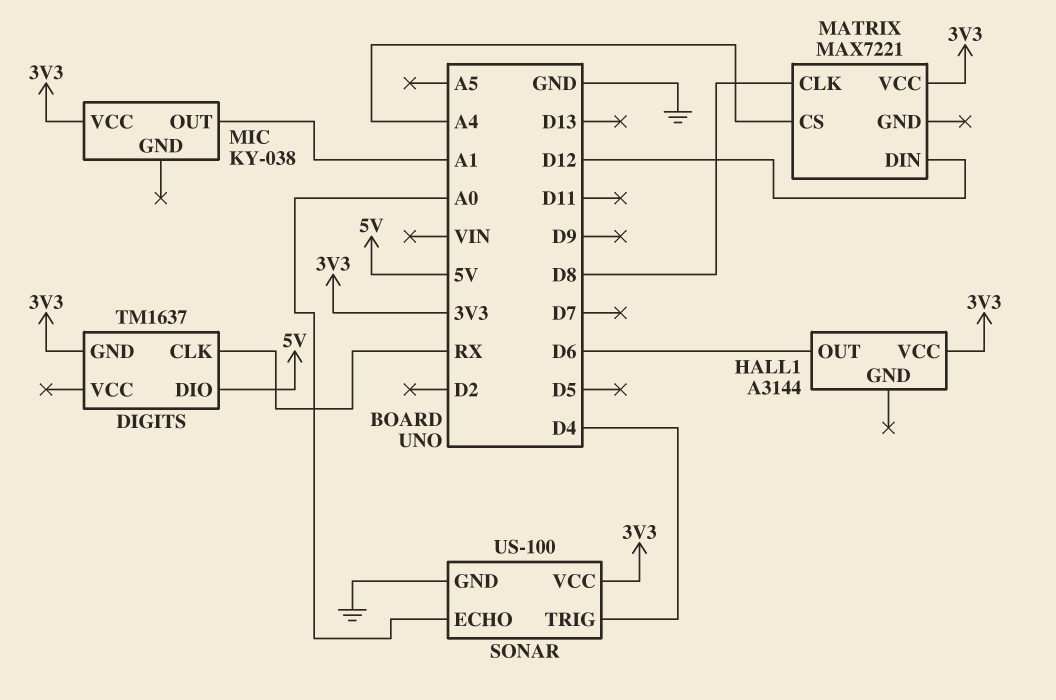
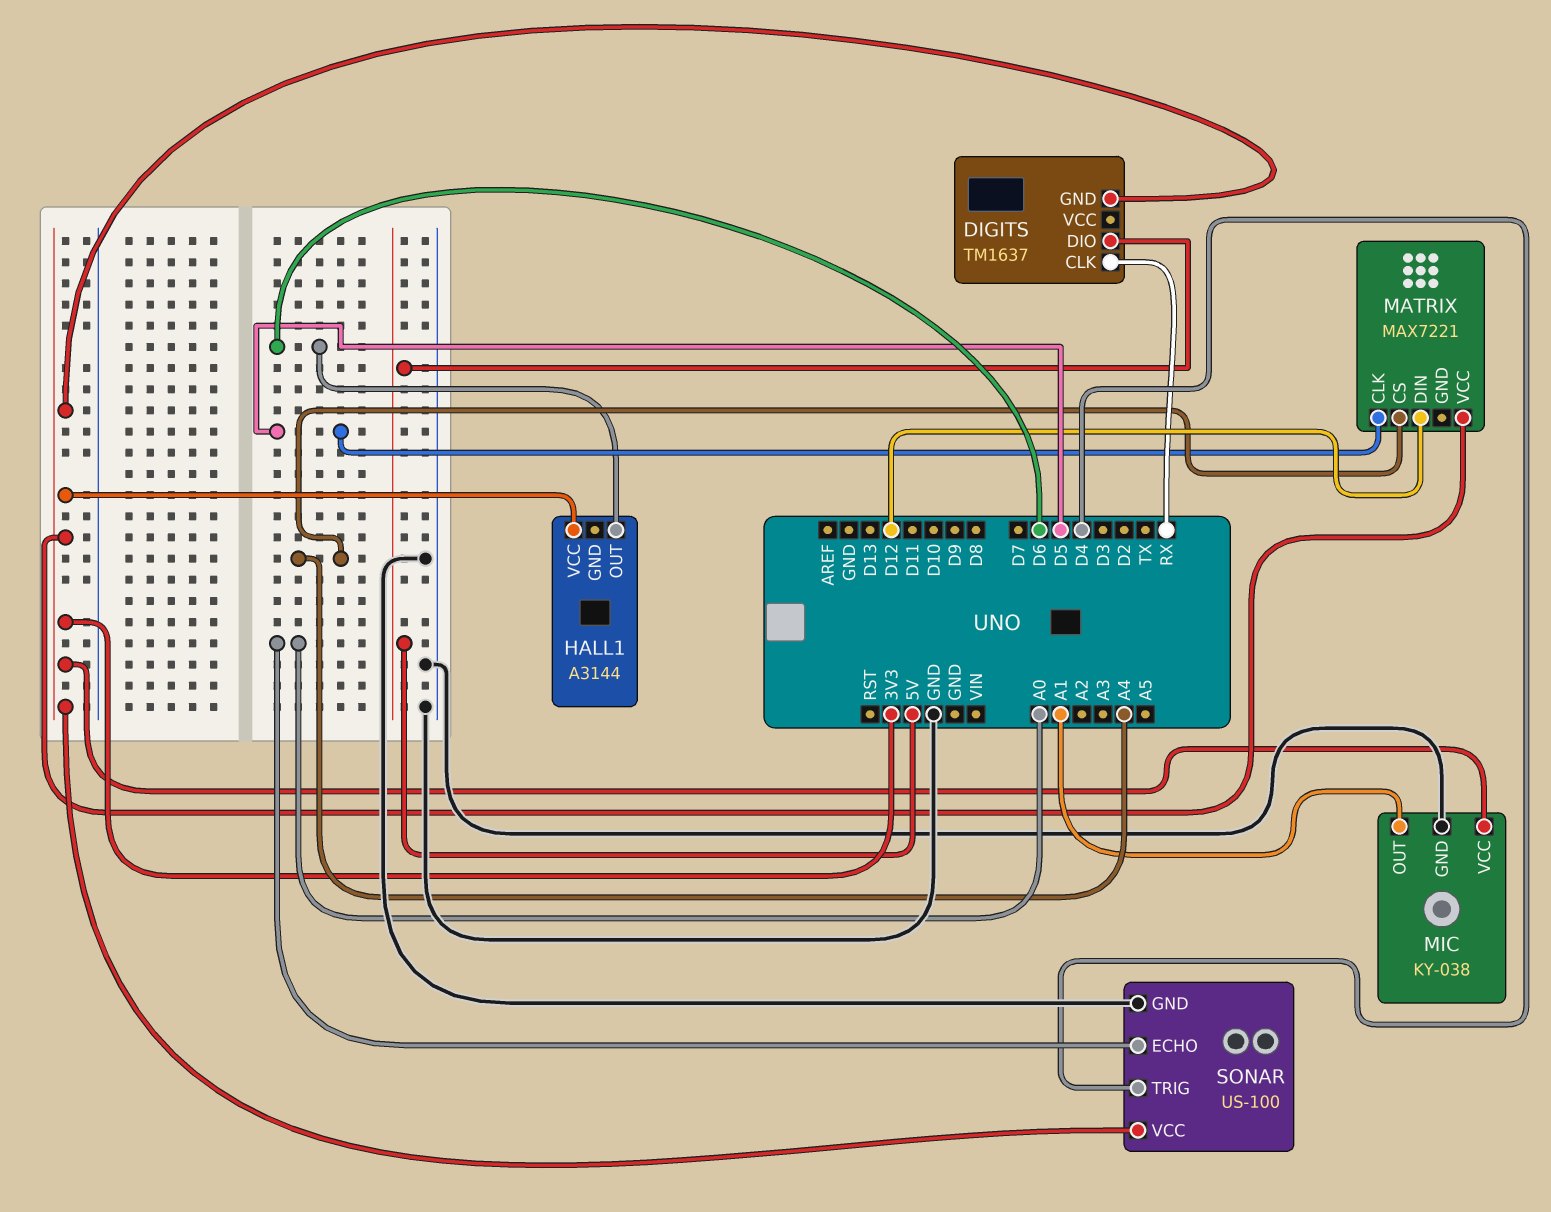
MATRIX pin CLK: D8 -> D5
MIC pin GND: none -> GND

